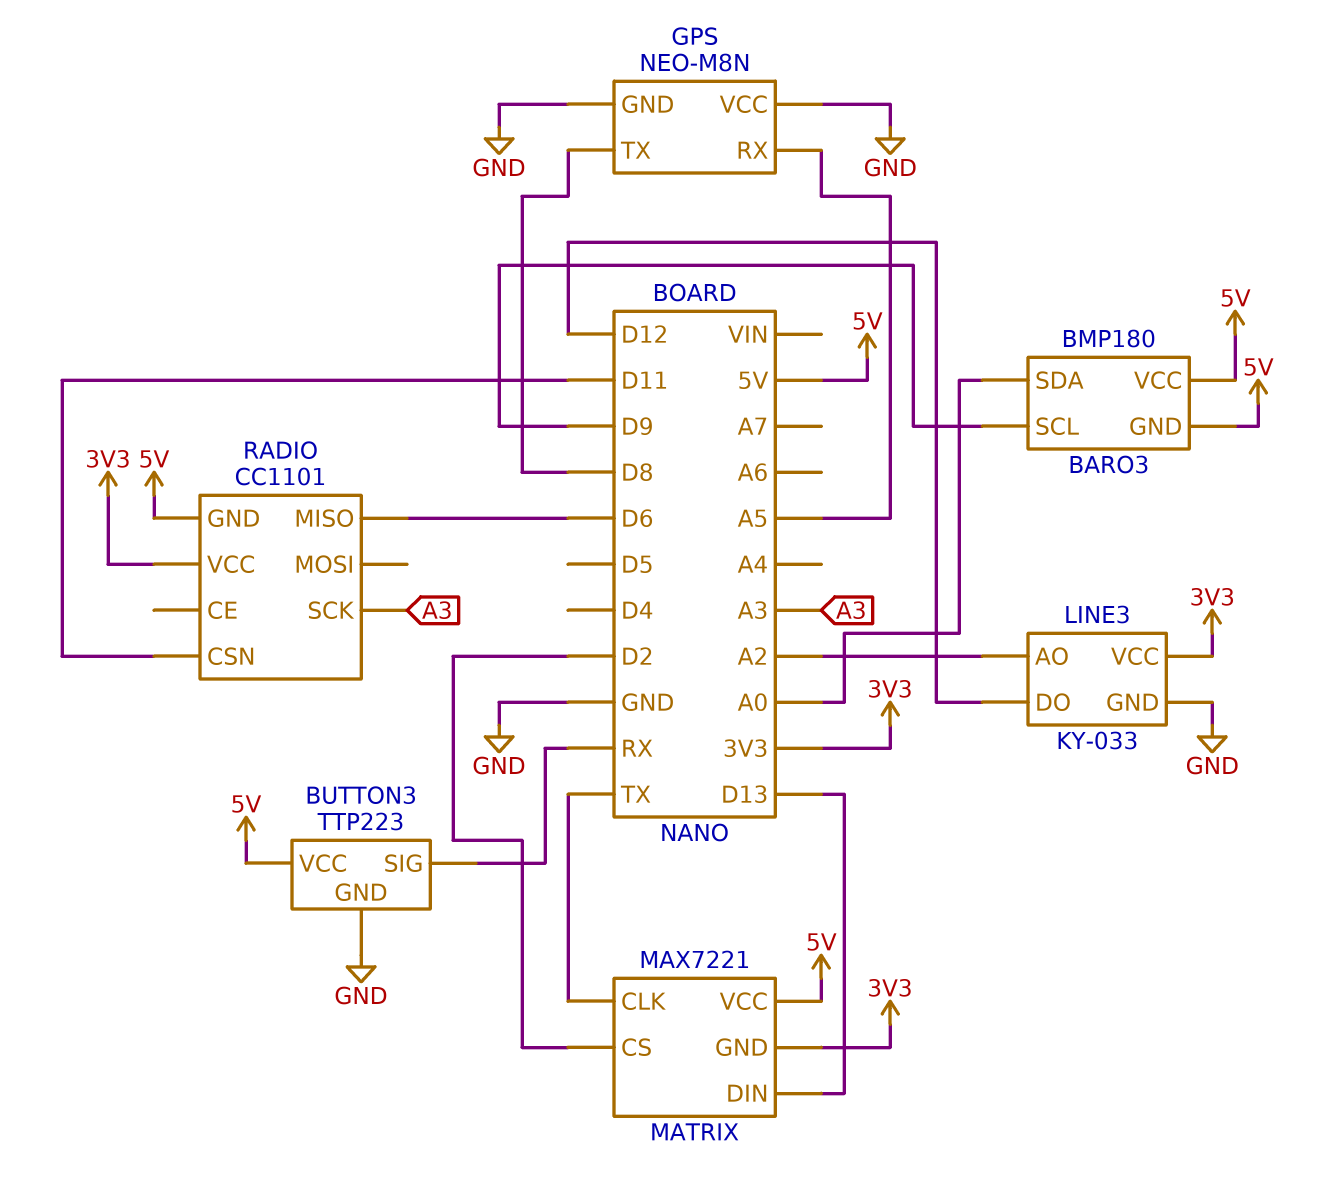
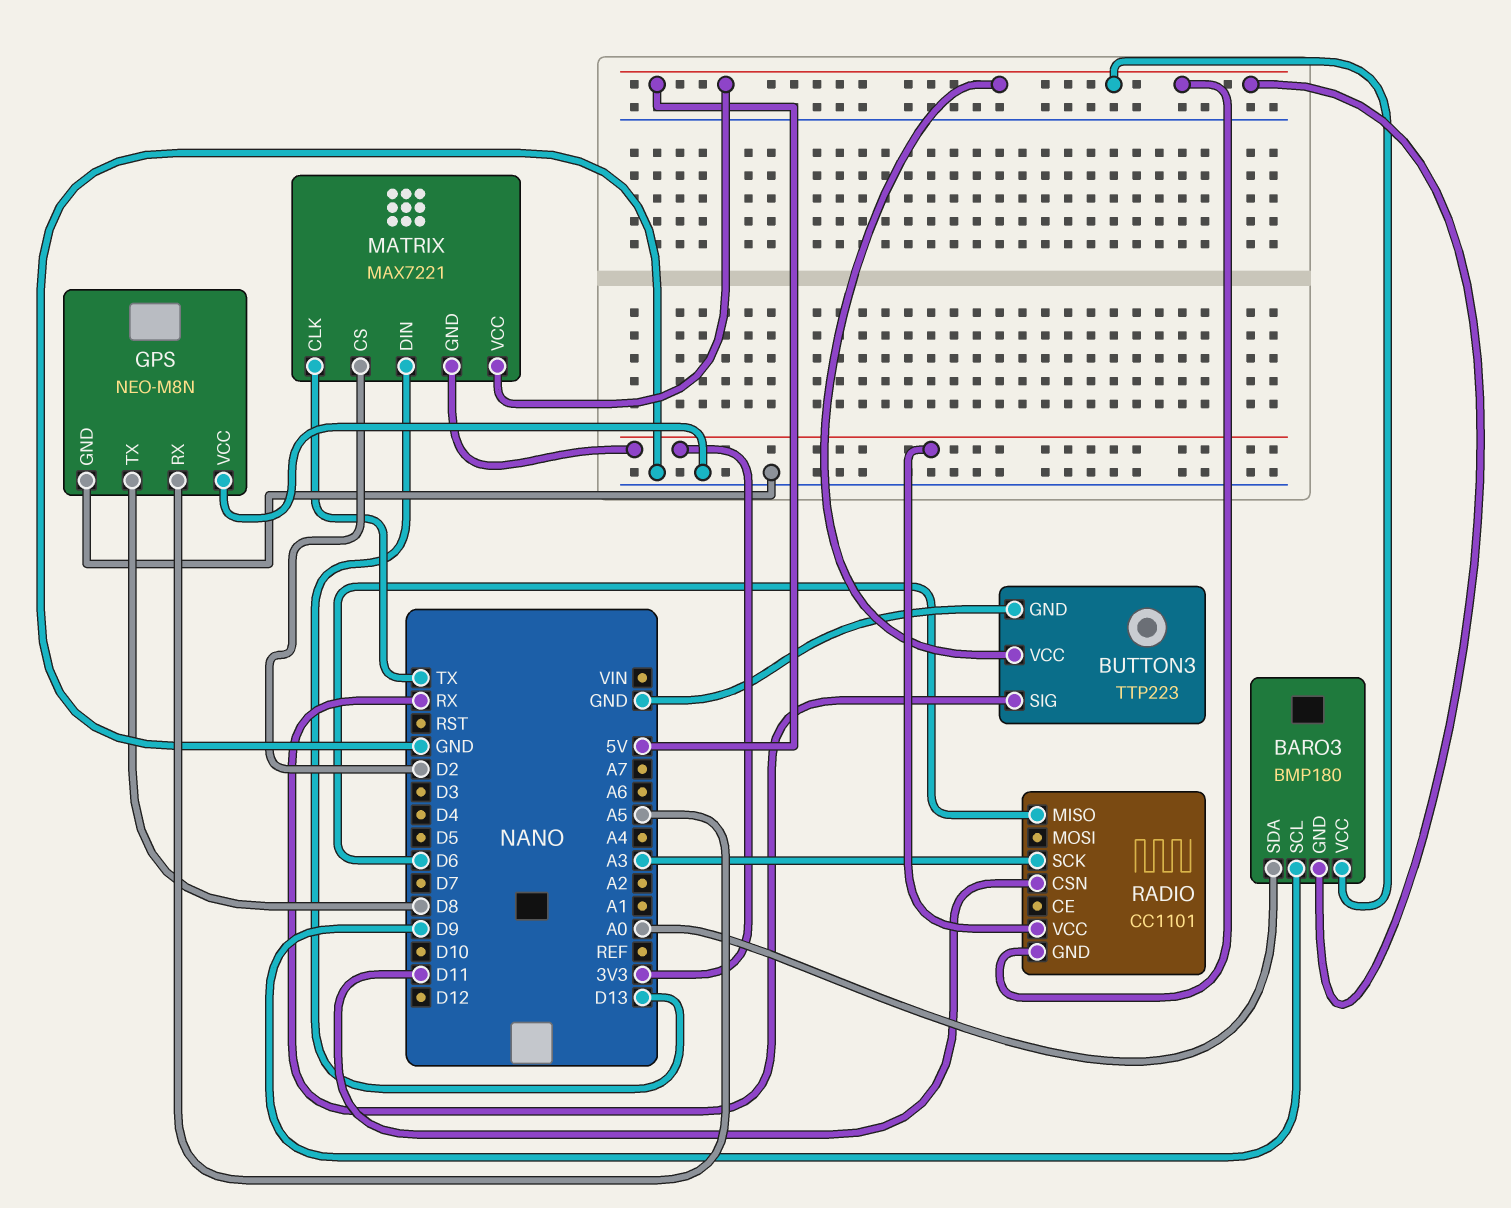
LINE3: KY-033 -> none
LINE3 pin AO: A2 -> none
LINE3 pin DO: D12 -> none
LINE3 pin GND: GND -> none
LINE3 pin VCC: 3V3 -> none

